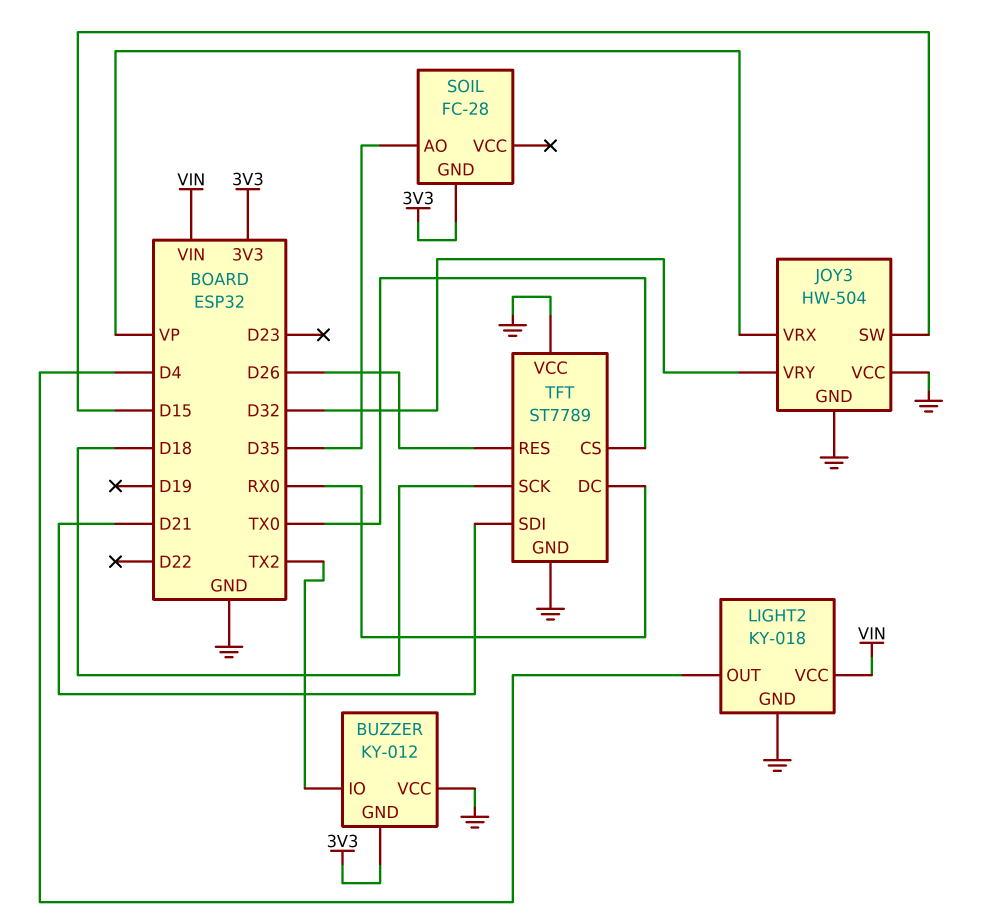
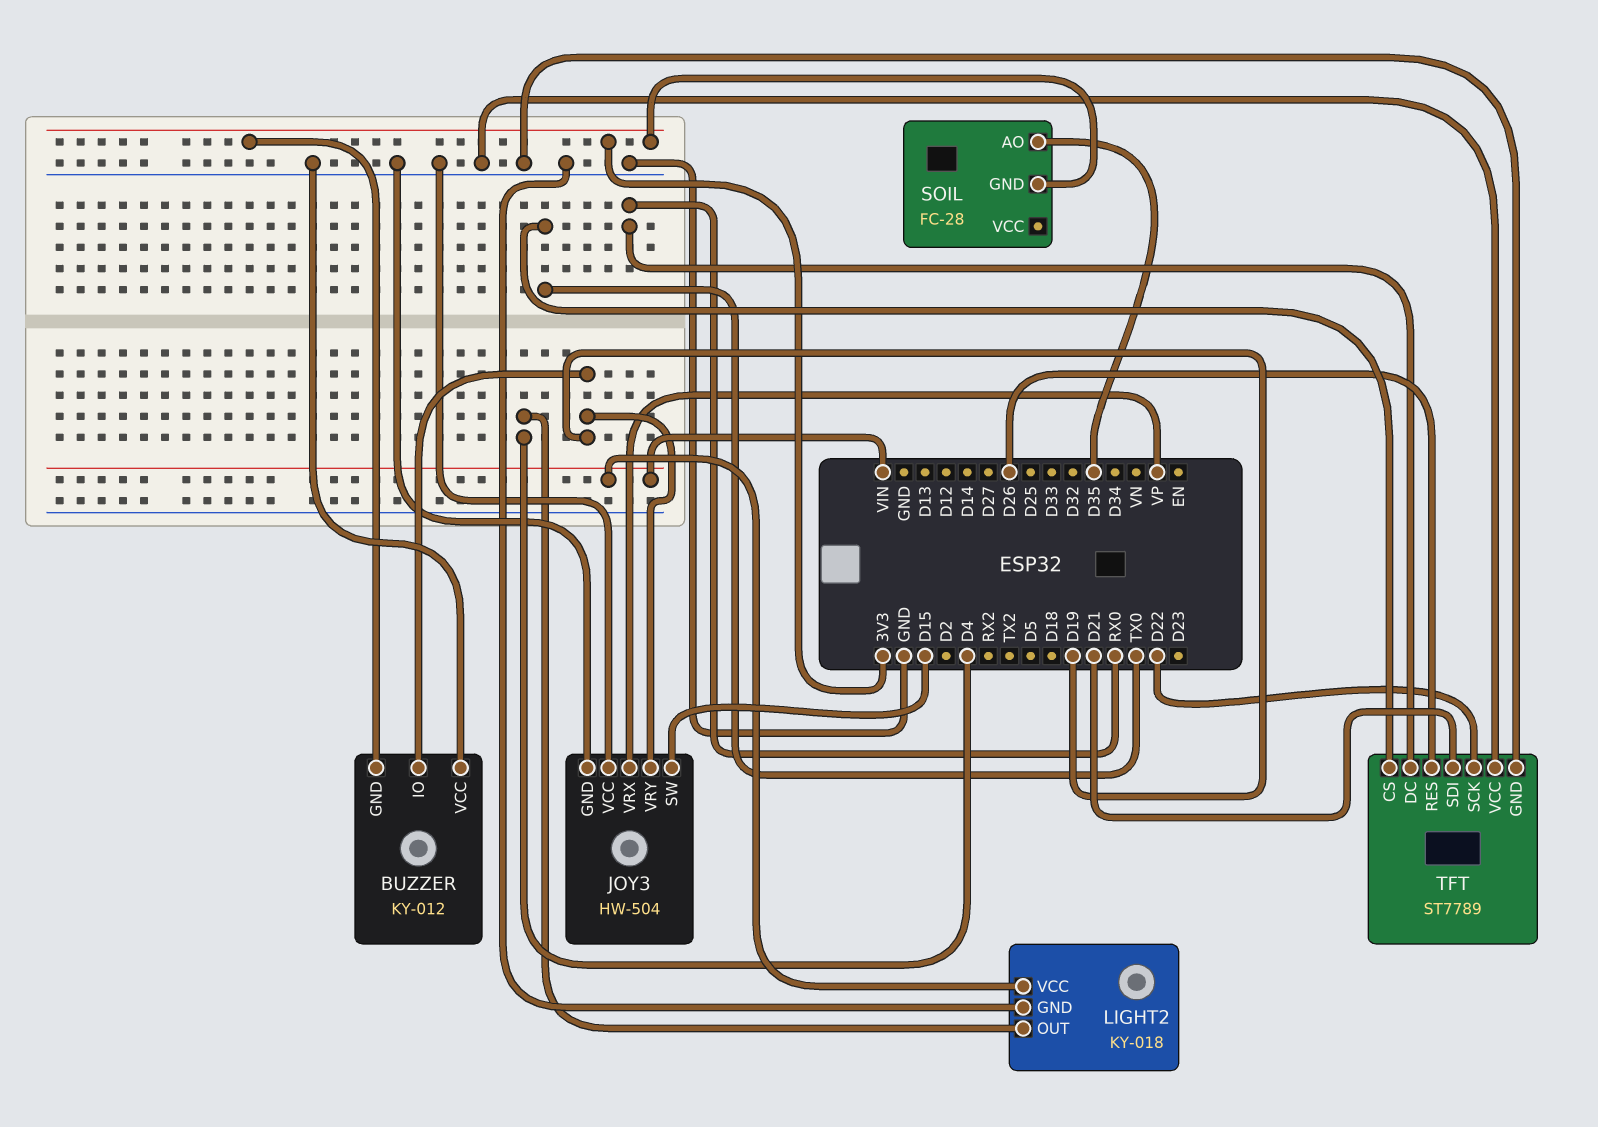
BUZZER pin IO: TX2 -> D19
JOY3 pin VRY: D32 -> D19
TFT pin SCK: D18 -> D22

